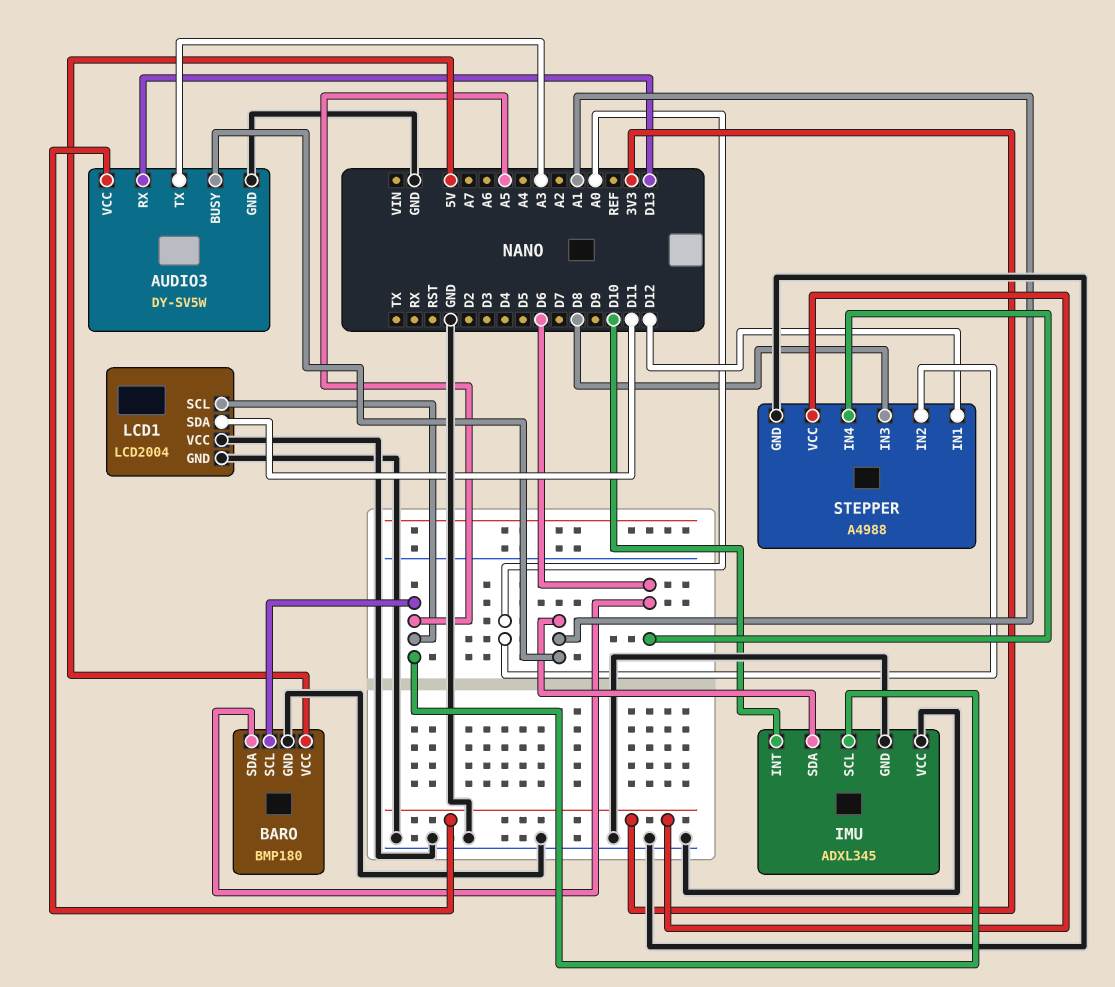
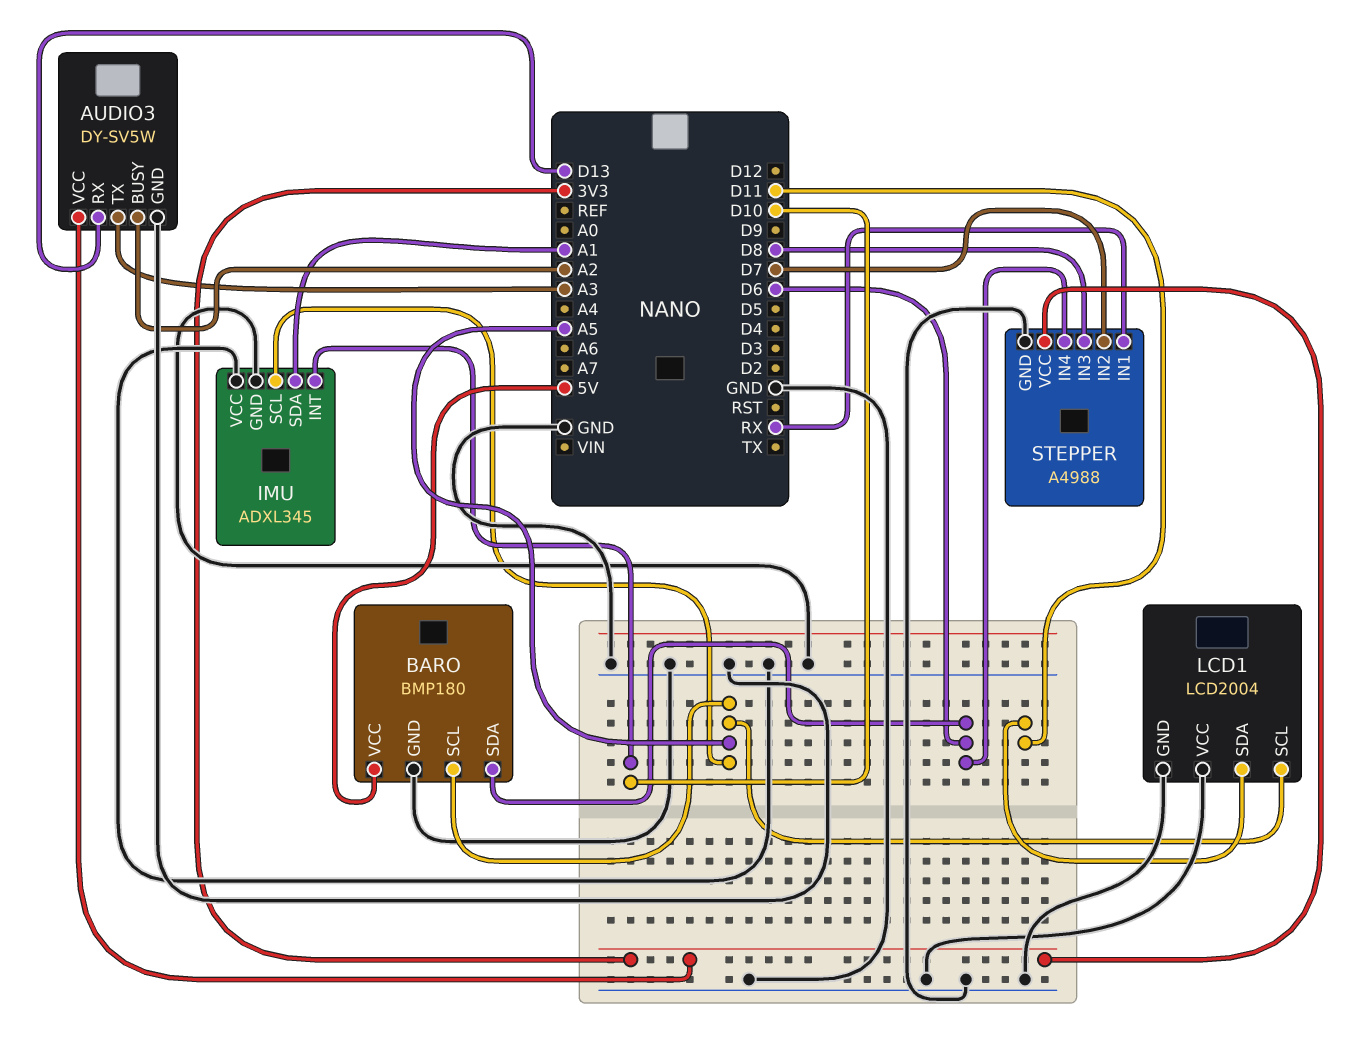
AUDIO3 pin BUSY: A1 -> A2
STEPPER pin IN1: D12 -> RX
STEPPER pin IN2: A0 -> D7

